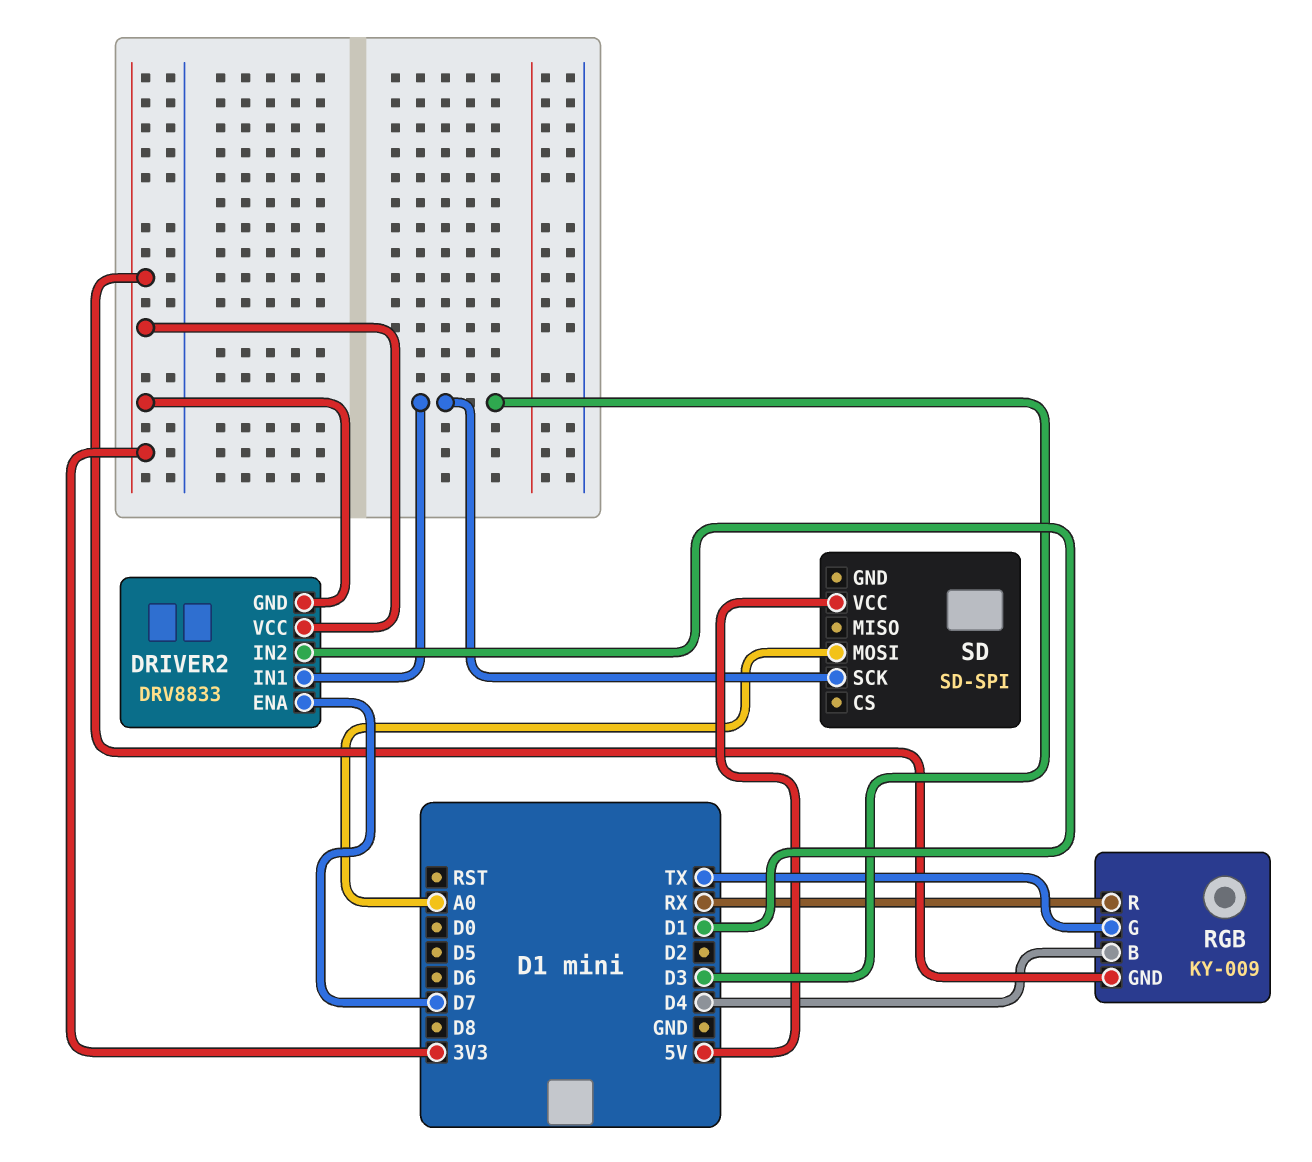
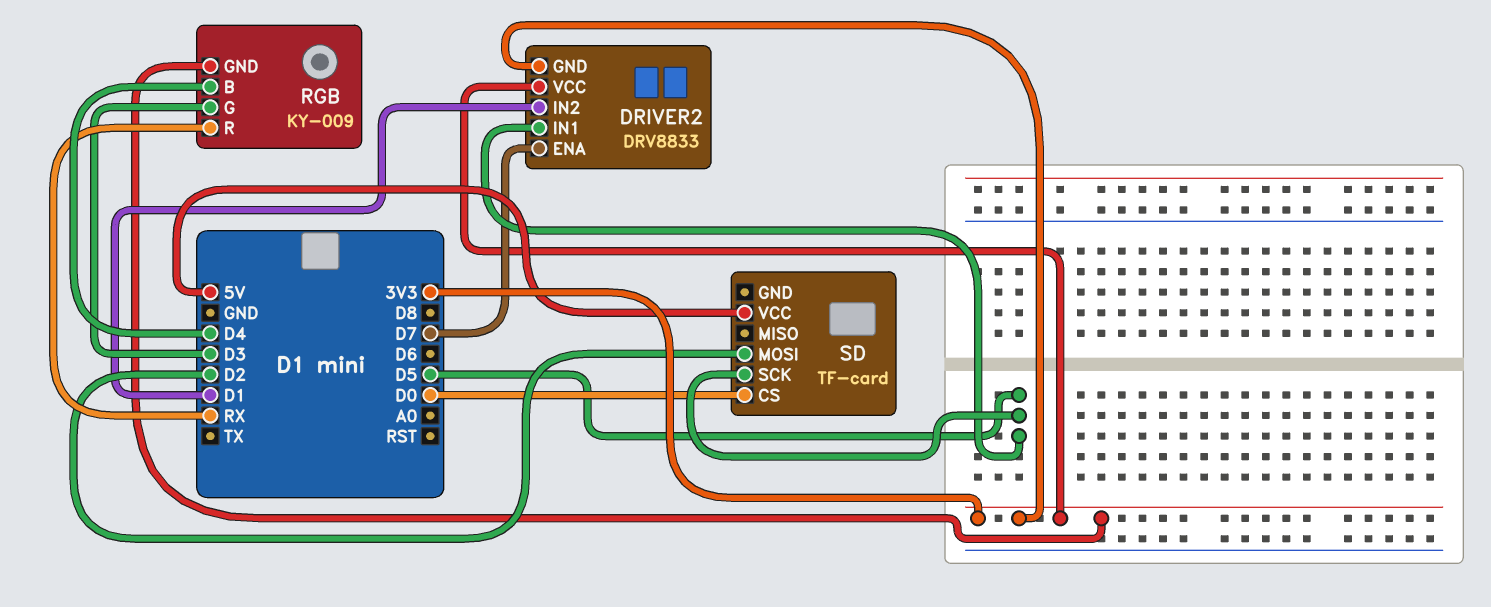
DRIVER2 pin IN1: D3 -> D5
RGB pin G: TX -> D3
SD: SD-SPI -> TF-card
SD pin CS: none -> D0
SD pin MOSI: A0 -> D2
SD pin SCK: D3 -> D5

